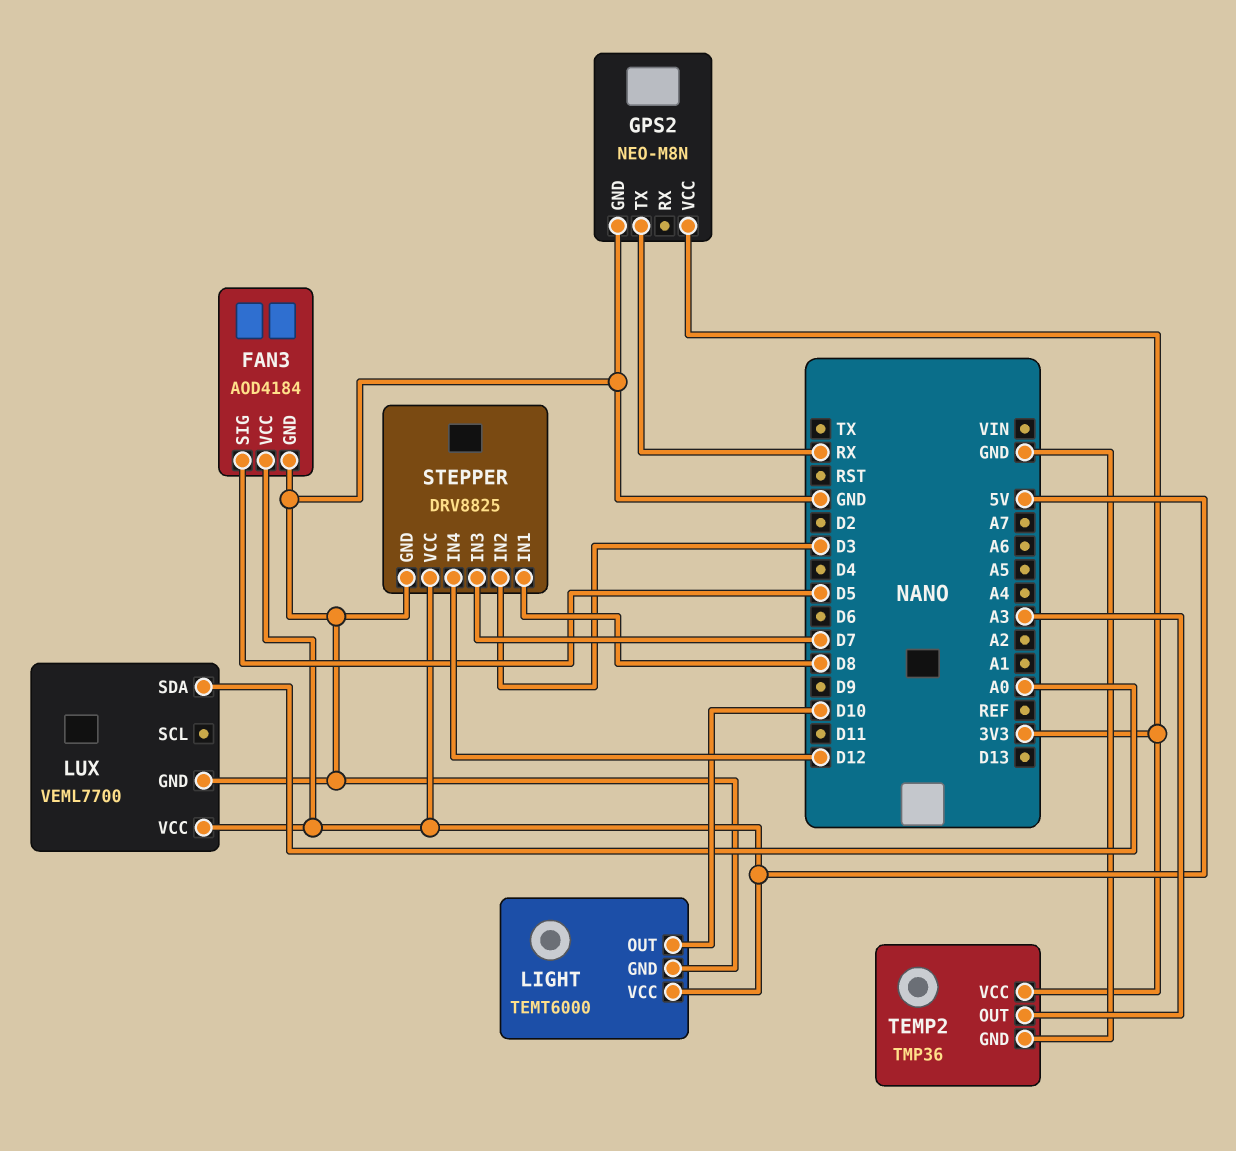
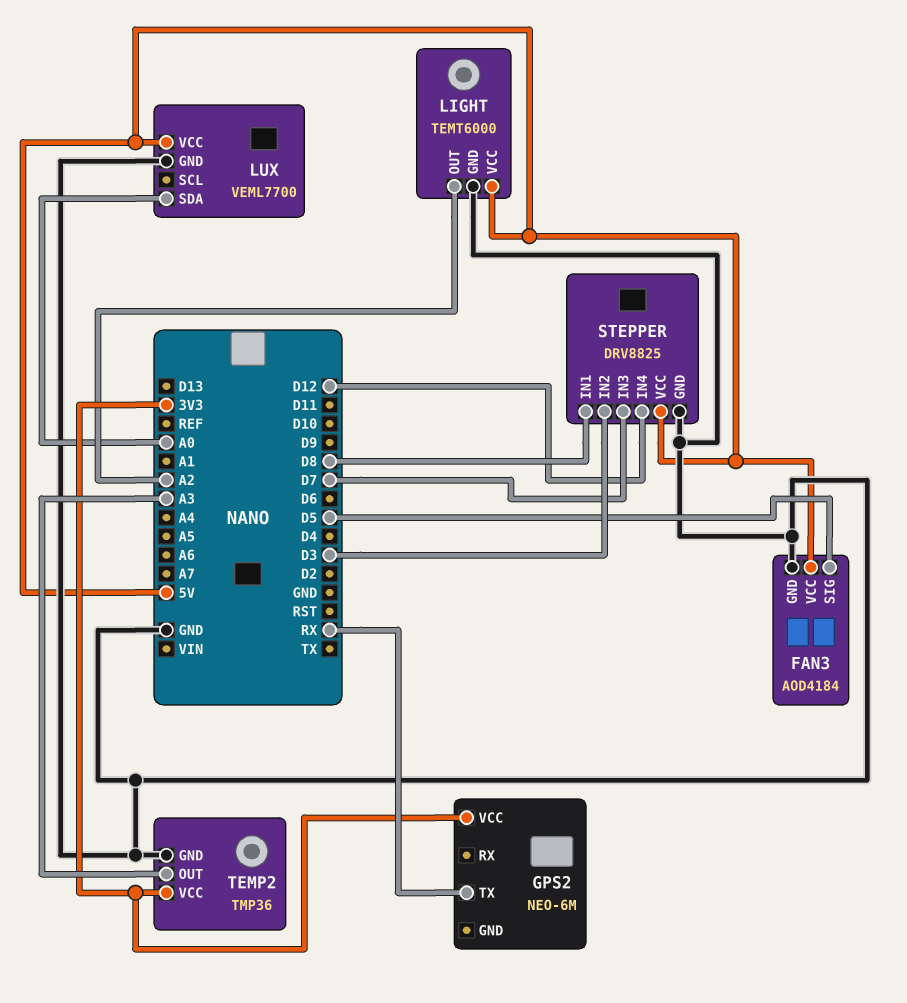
GPS2: NEO-M8N -> NEO-6M
GPS2 pin GND: GND -> none
LIGHT pin OUT: D10 -> A2

